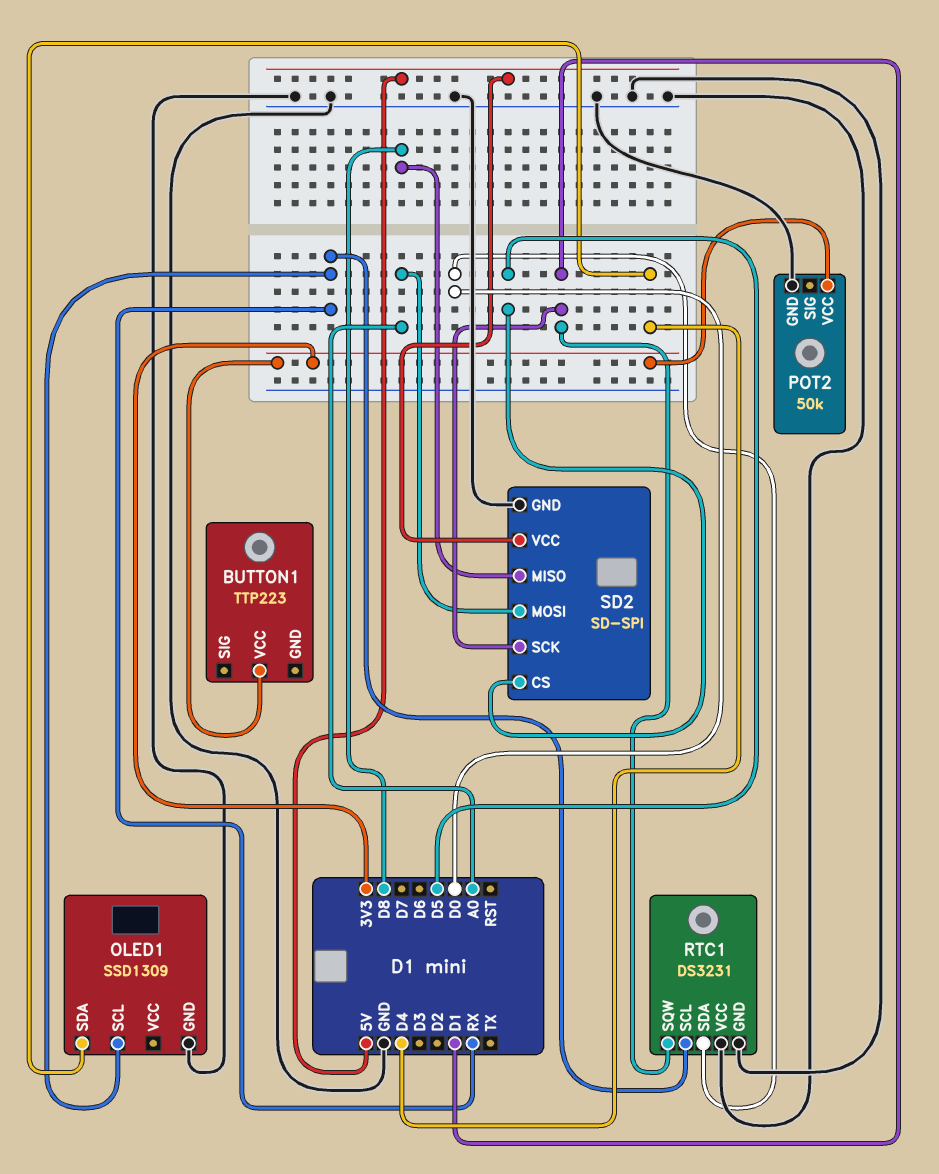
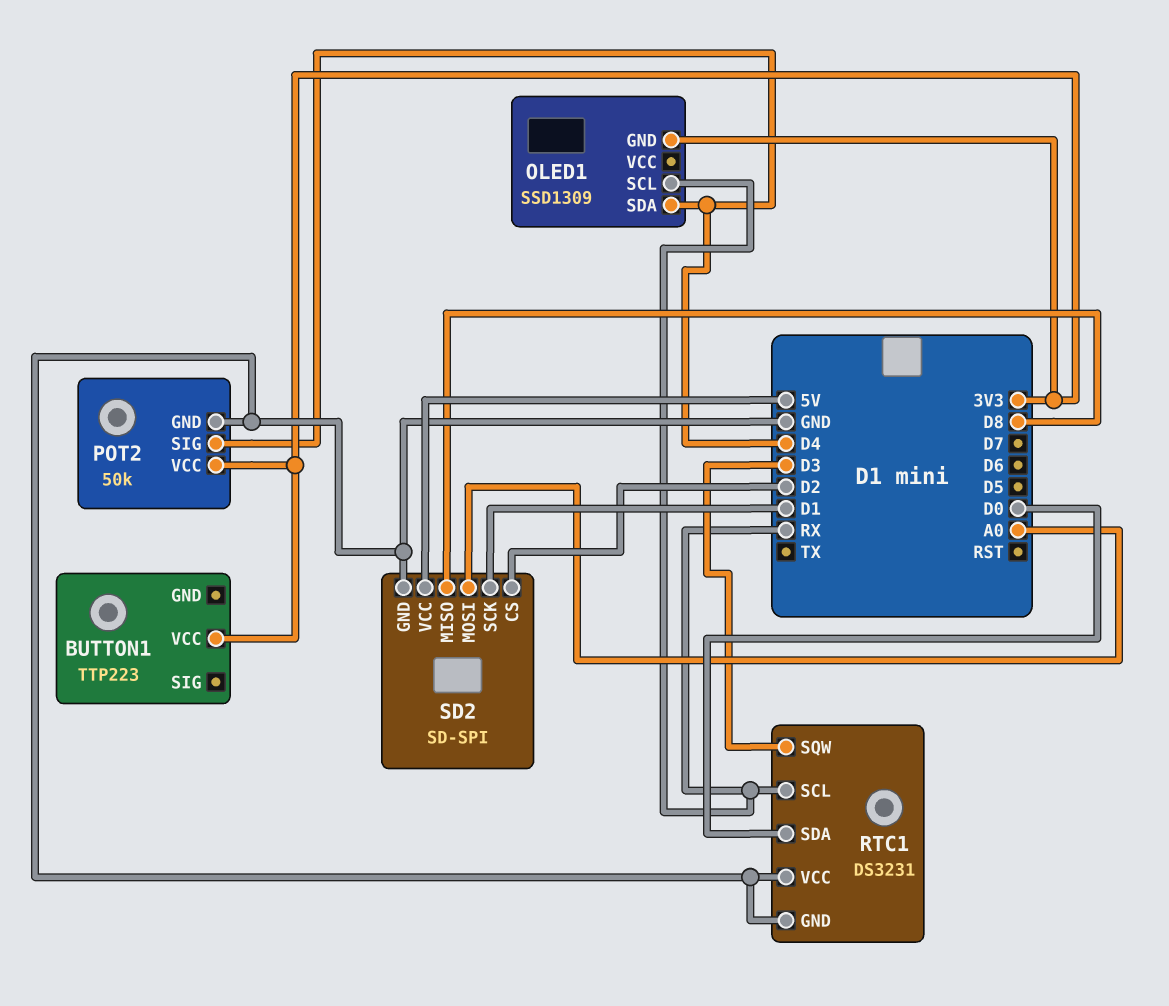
OLED1 pin GND: GND -> 3V3
POT2 pin SIG: none -> D4
RTC1 pin SQW: D1 -> D3
SD2 pin CS: D5 -> D2

